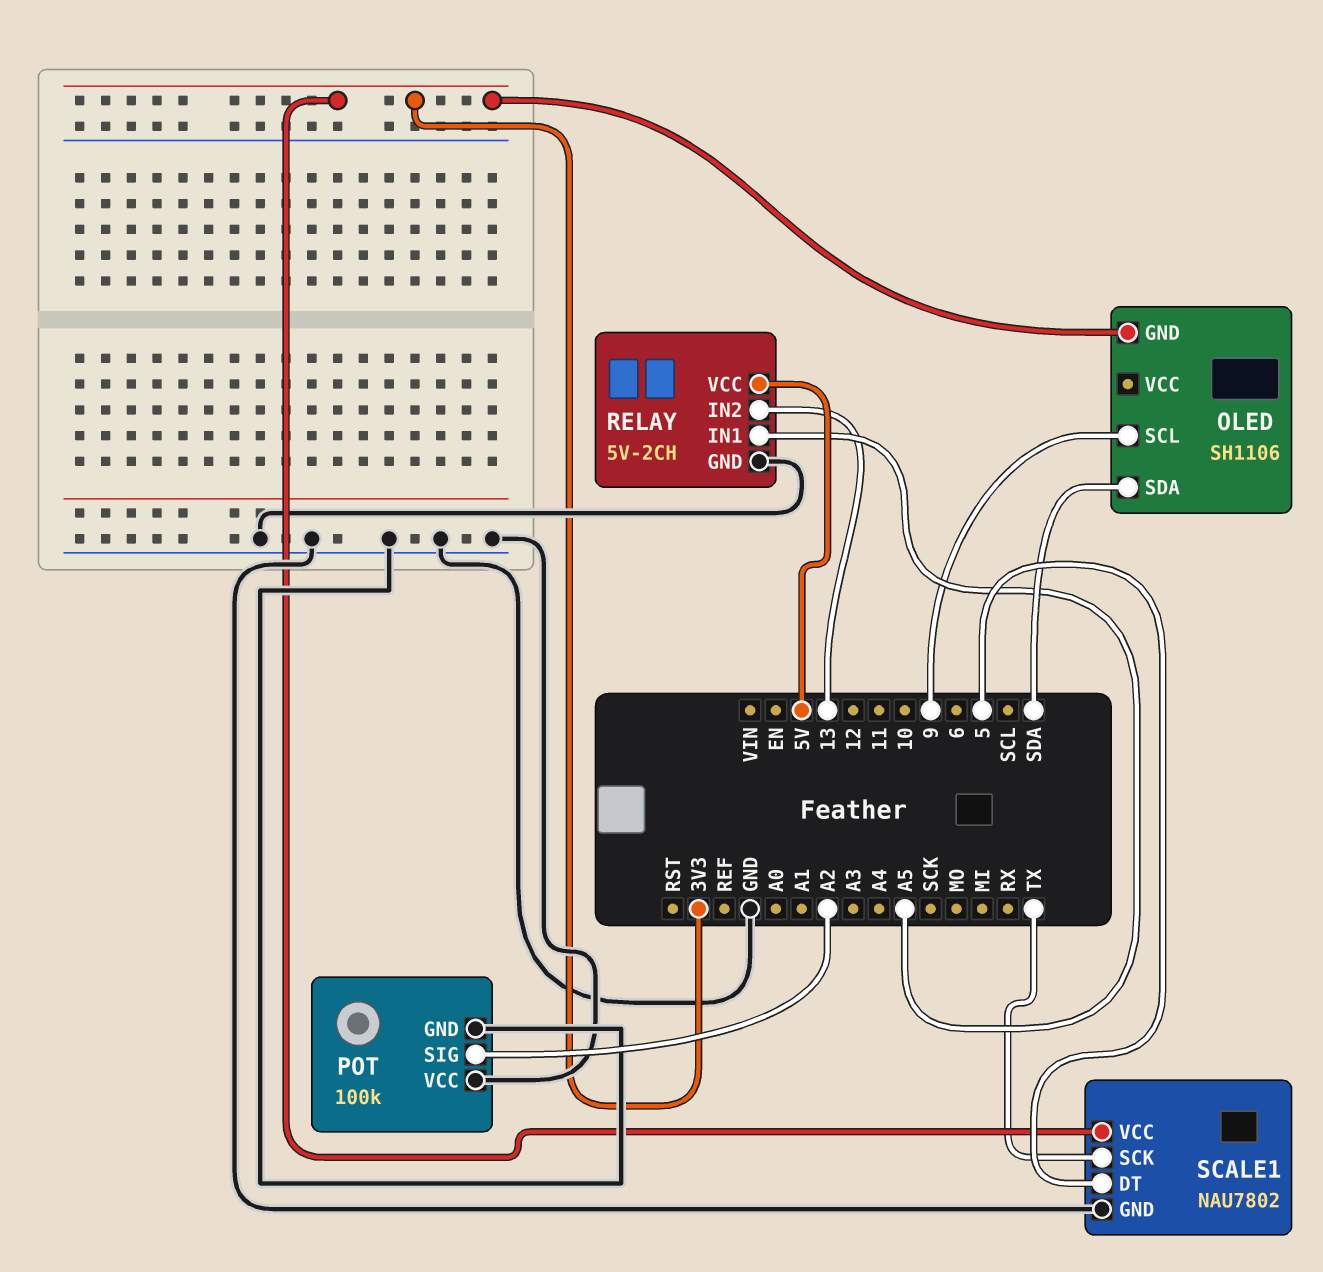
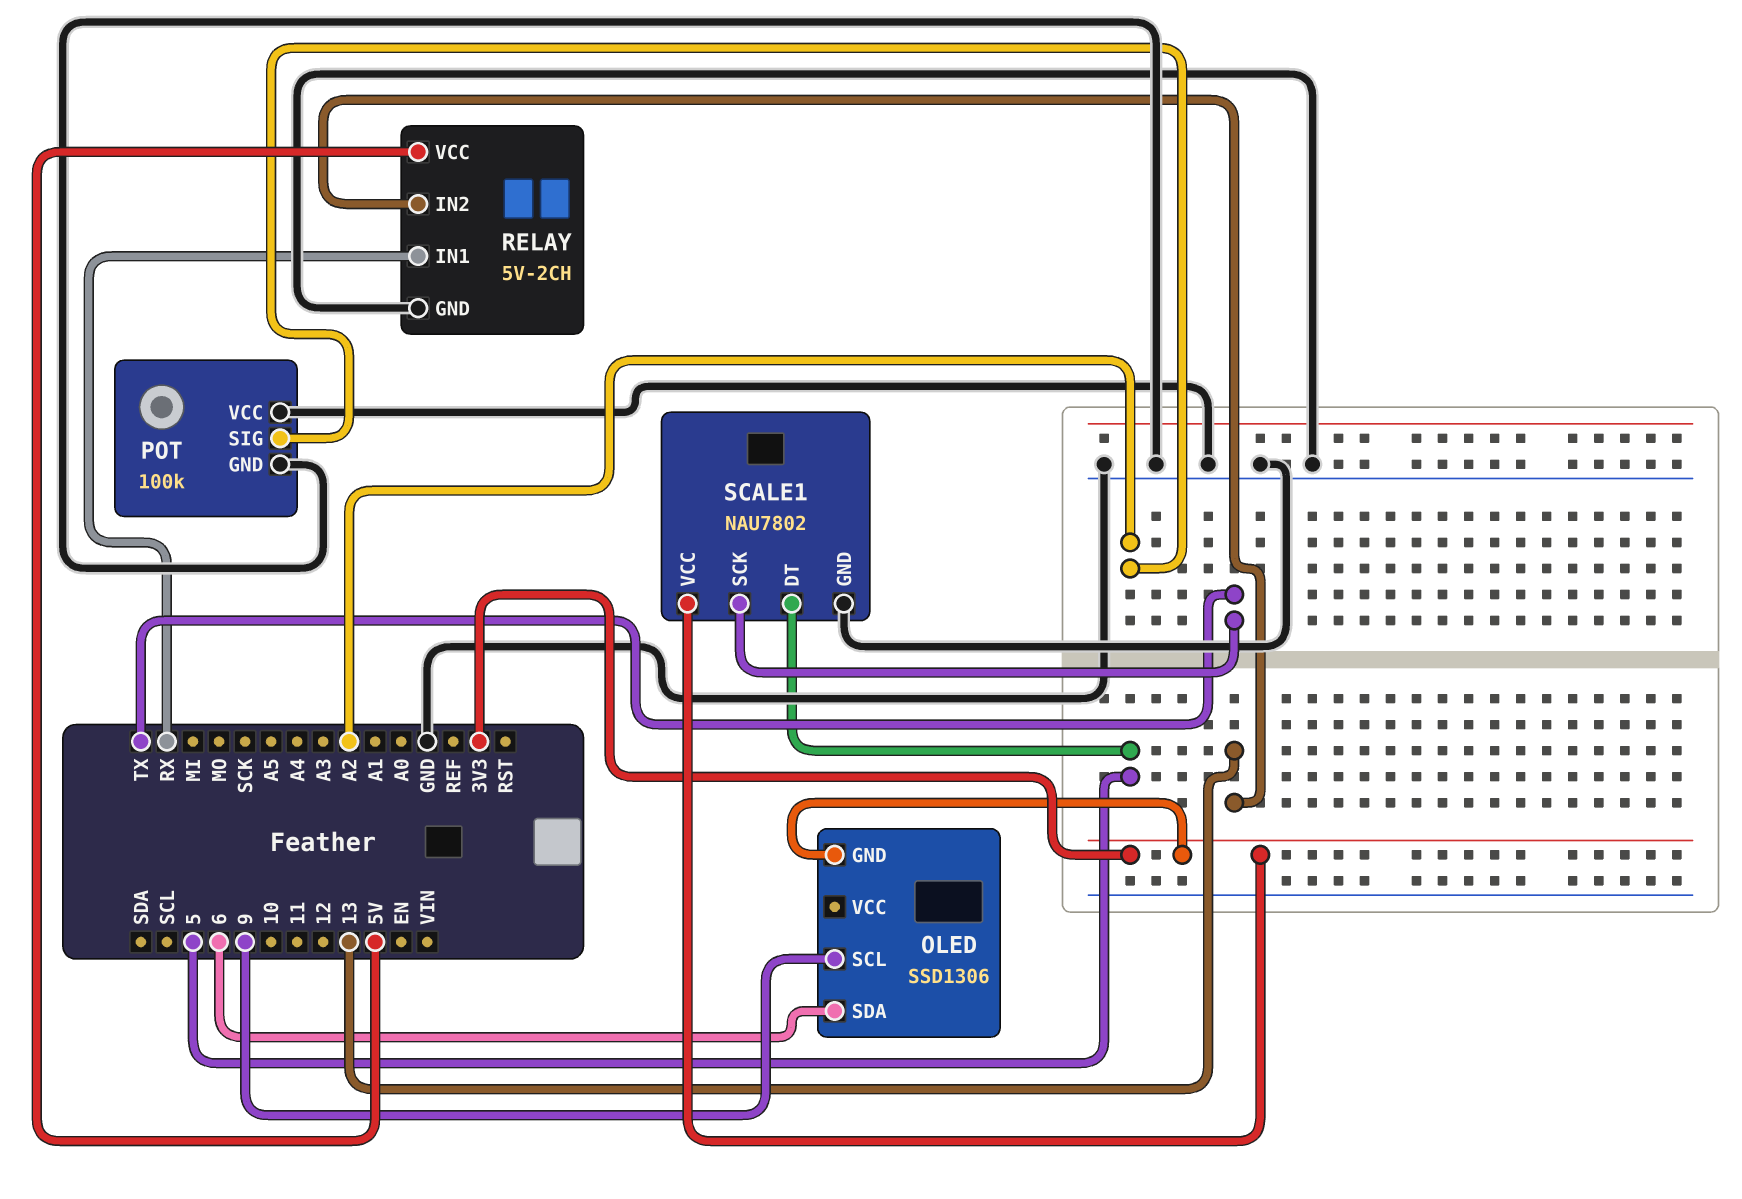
OLED: SH1106 -> SSD1306
OLED pin SDA: SDA -> 6
RELAY pin IN1: A5 -> RX

